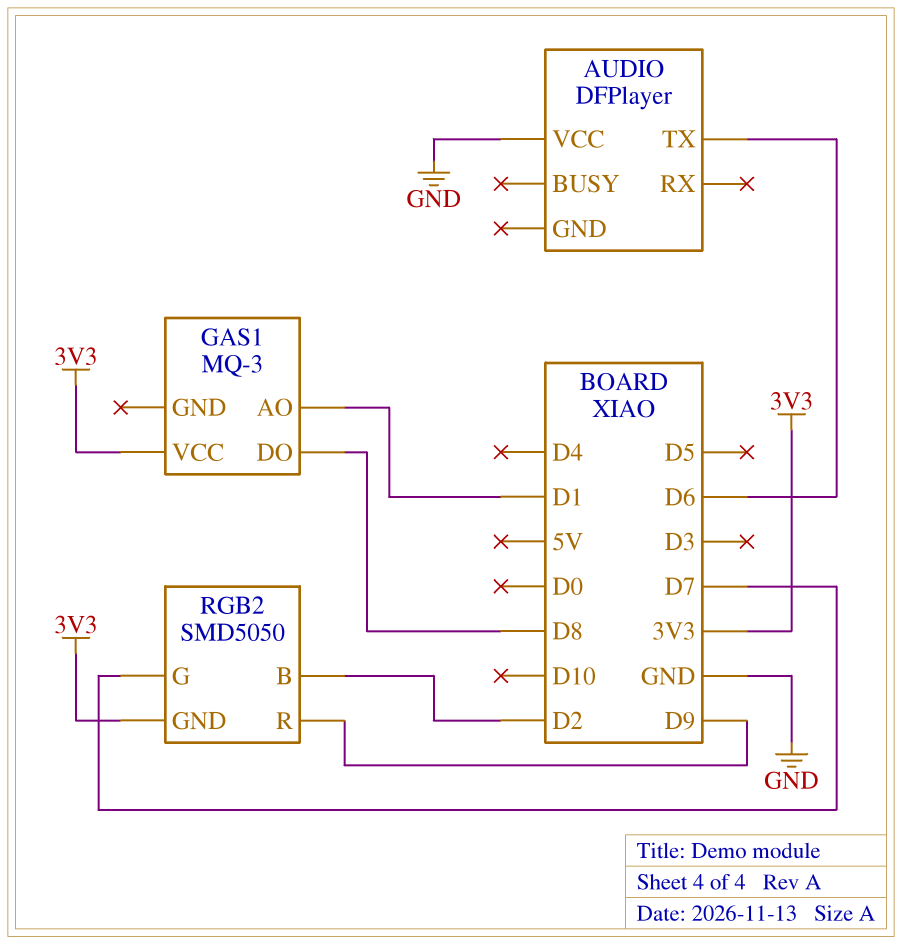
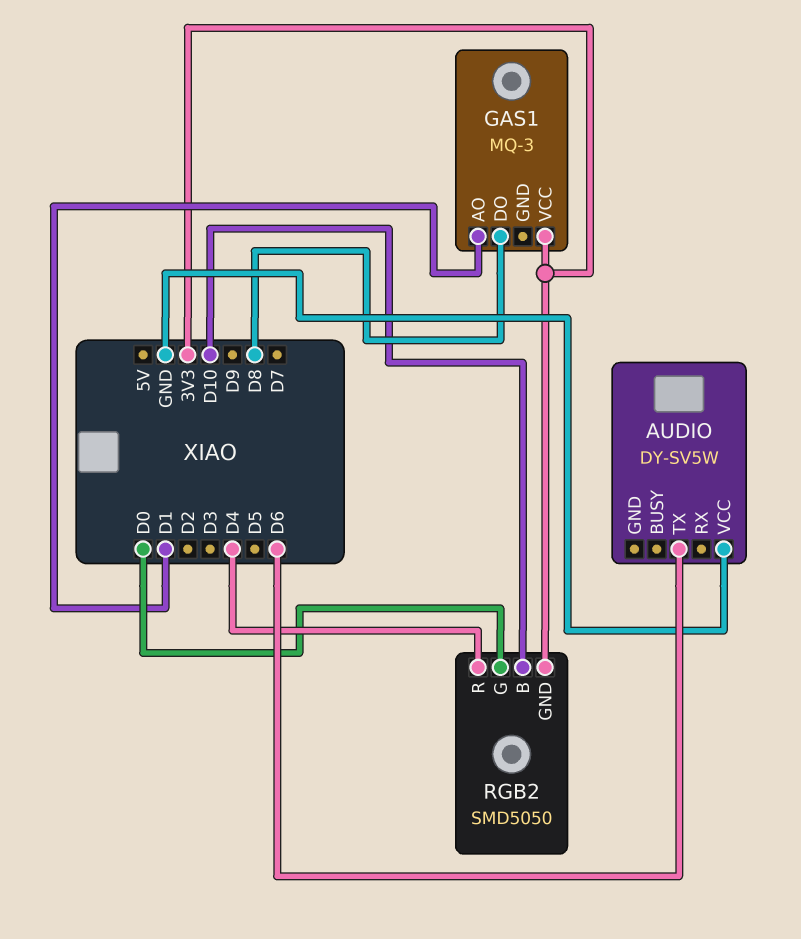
AUDIO: DFPlayer -> DY-SV5W
RGB2 pin B: D2 -> D10
RGB2 pin G: D7 -> D0
RGB2 pin R: D9 -> D4

